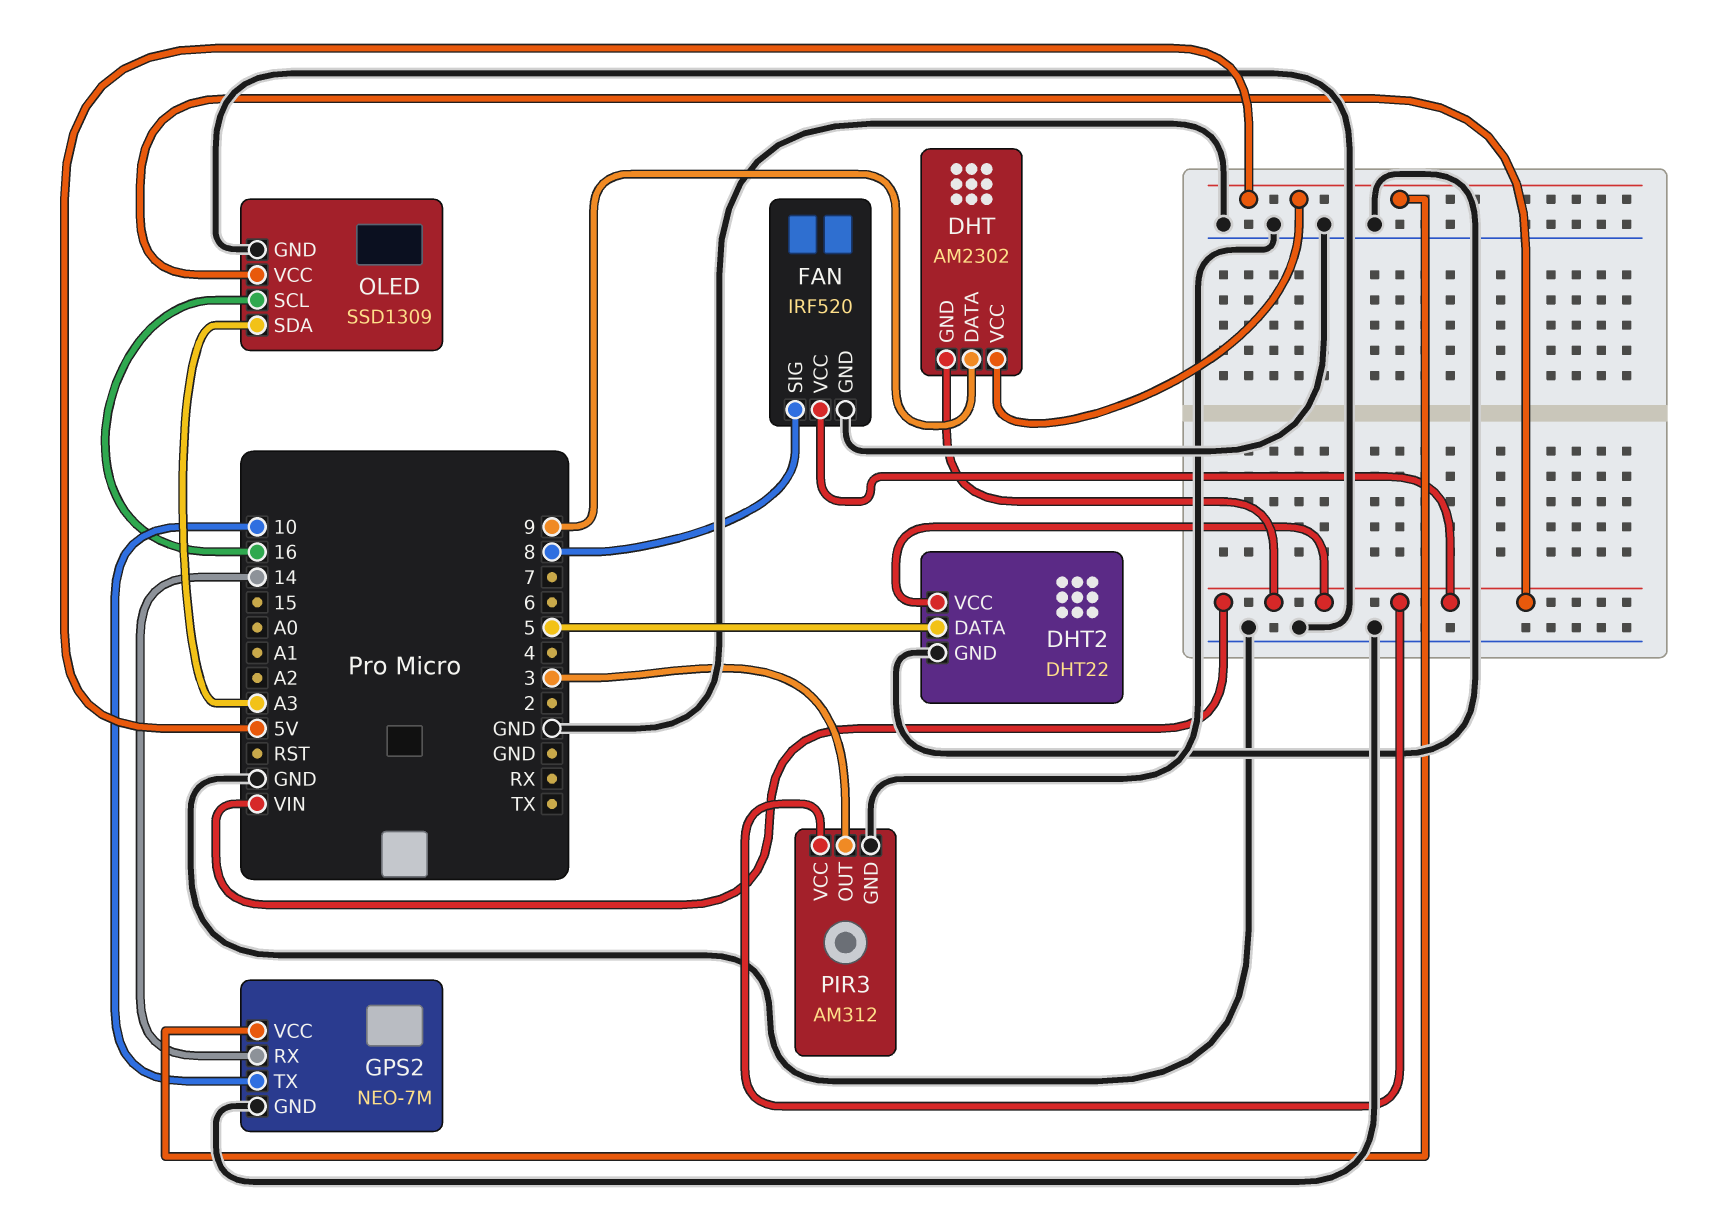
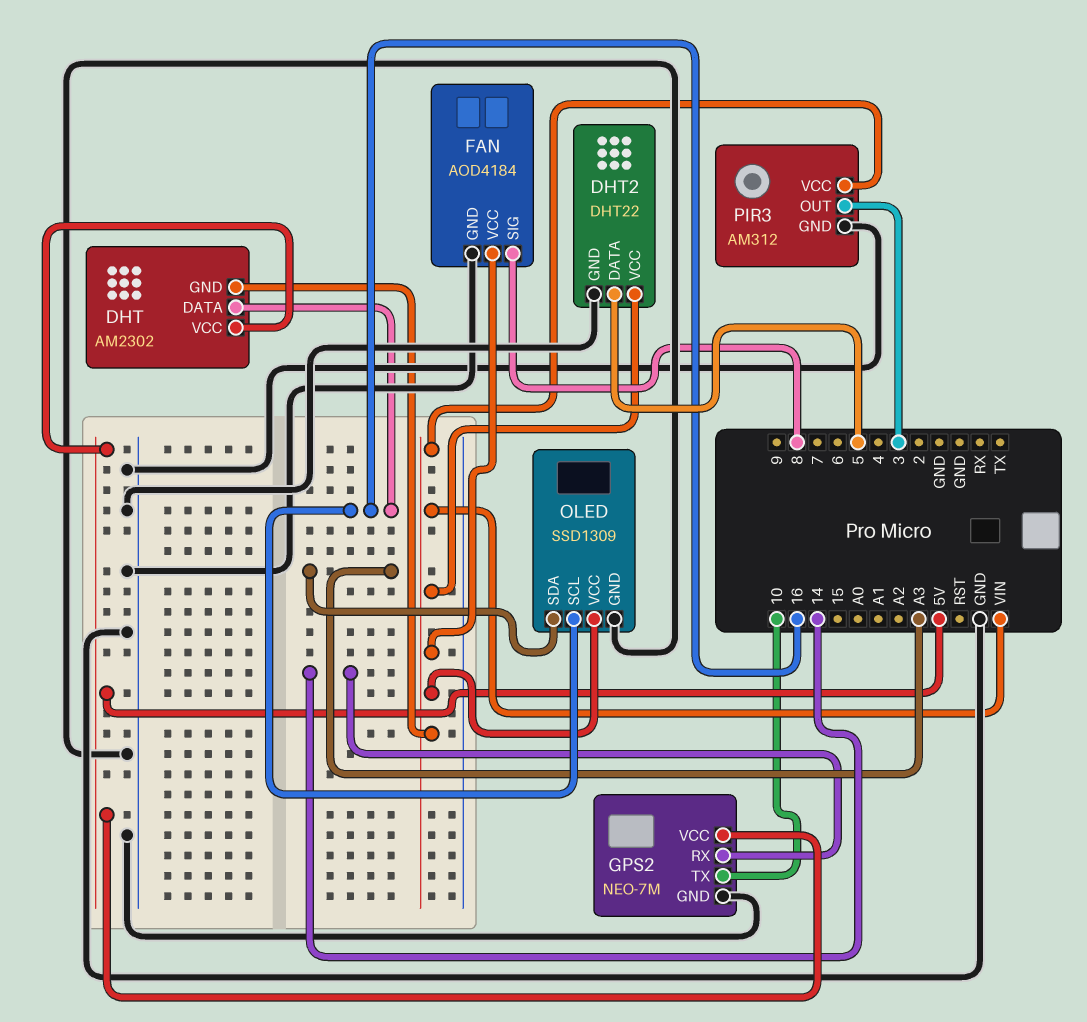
DHT pin DATA: 9 -> 16
FAN: IRF520 -> AOD4184

